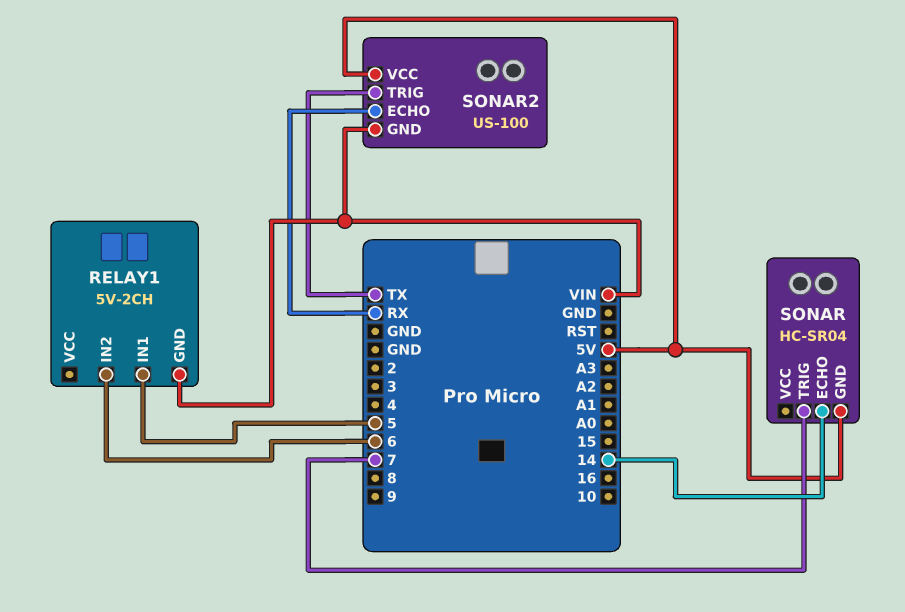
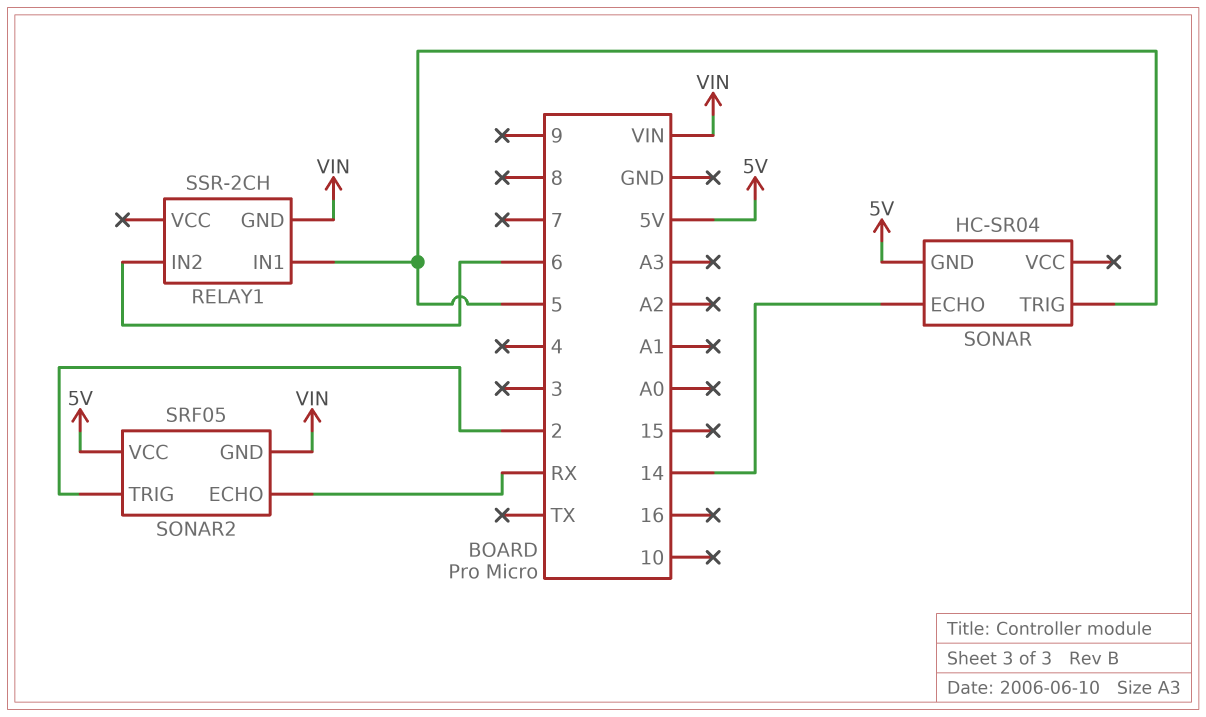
RELAY1: 5V-2CH -> SSR-2CH
SONAR pin TRIG: 7 -> 5
SONAR2: US-100 -> SRF05
SONAR2 pin TRIG: TX -> 2

